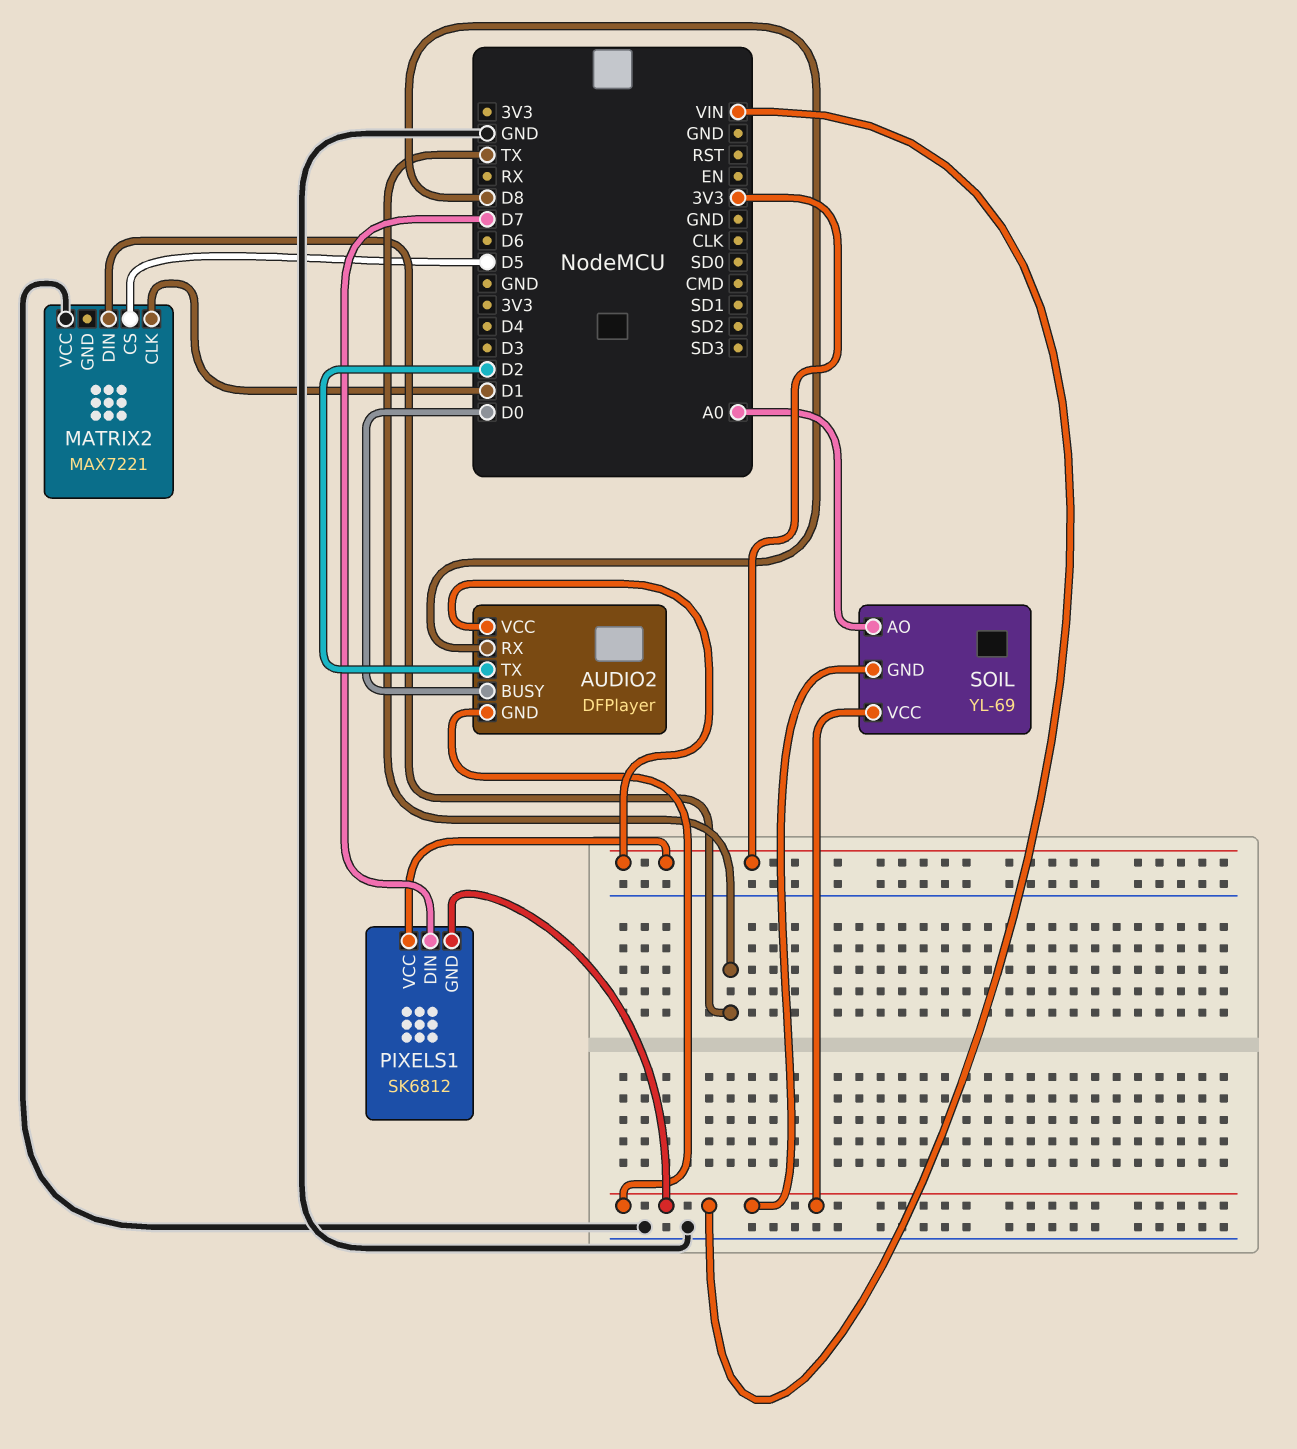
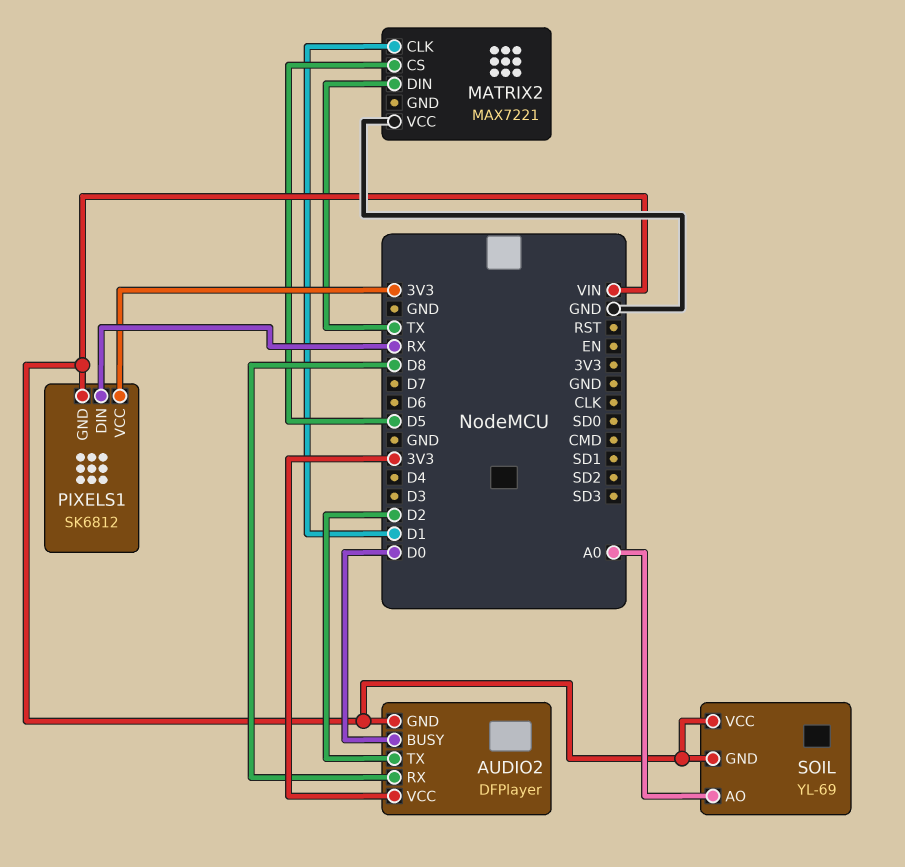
PIXELS1 pin DIN: D7 -> RX

